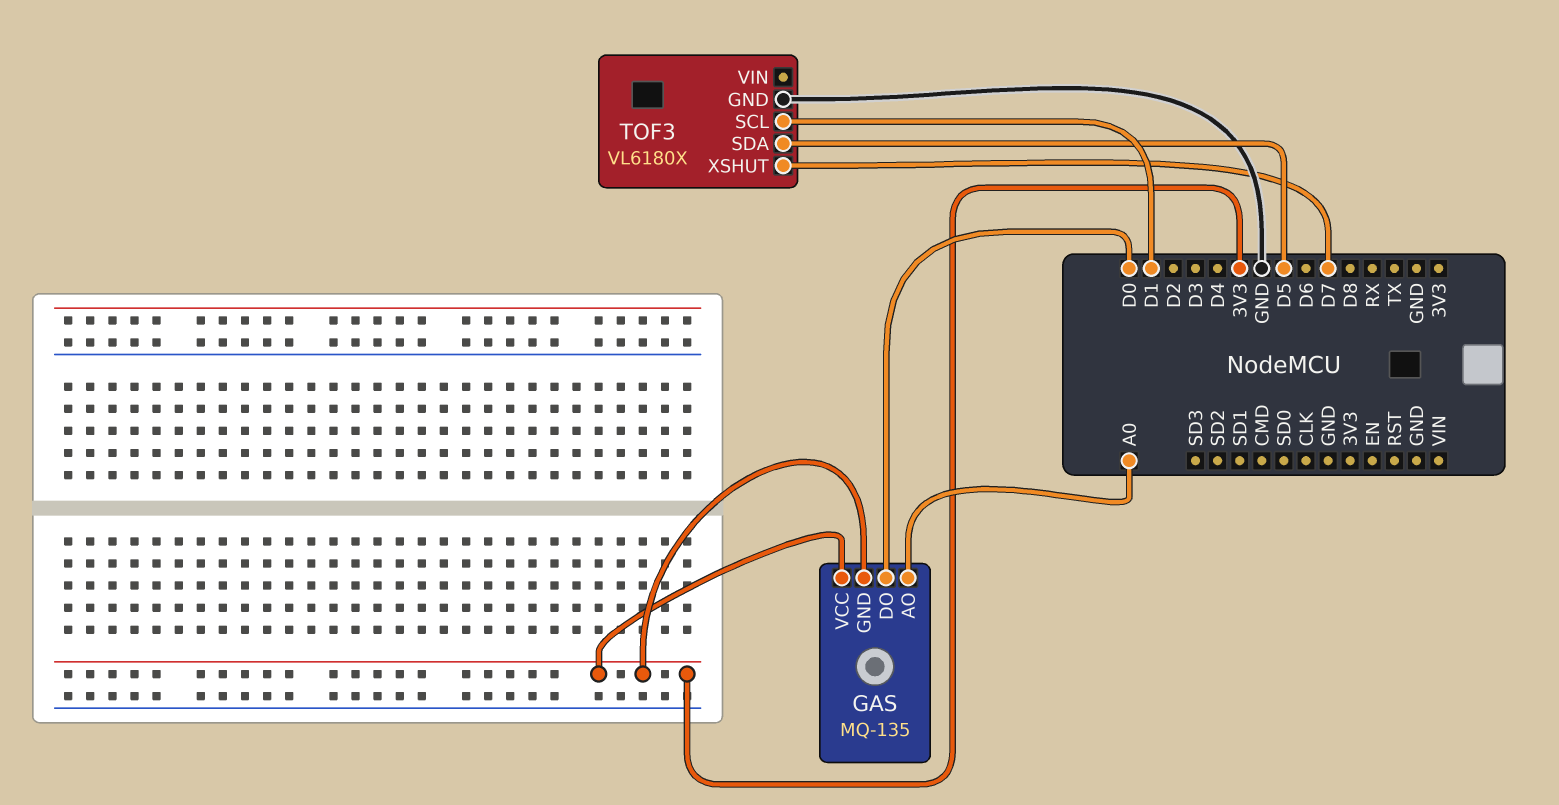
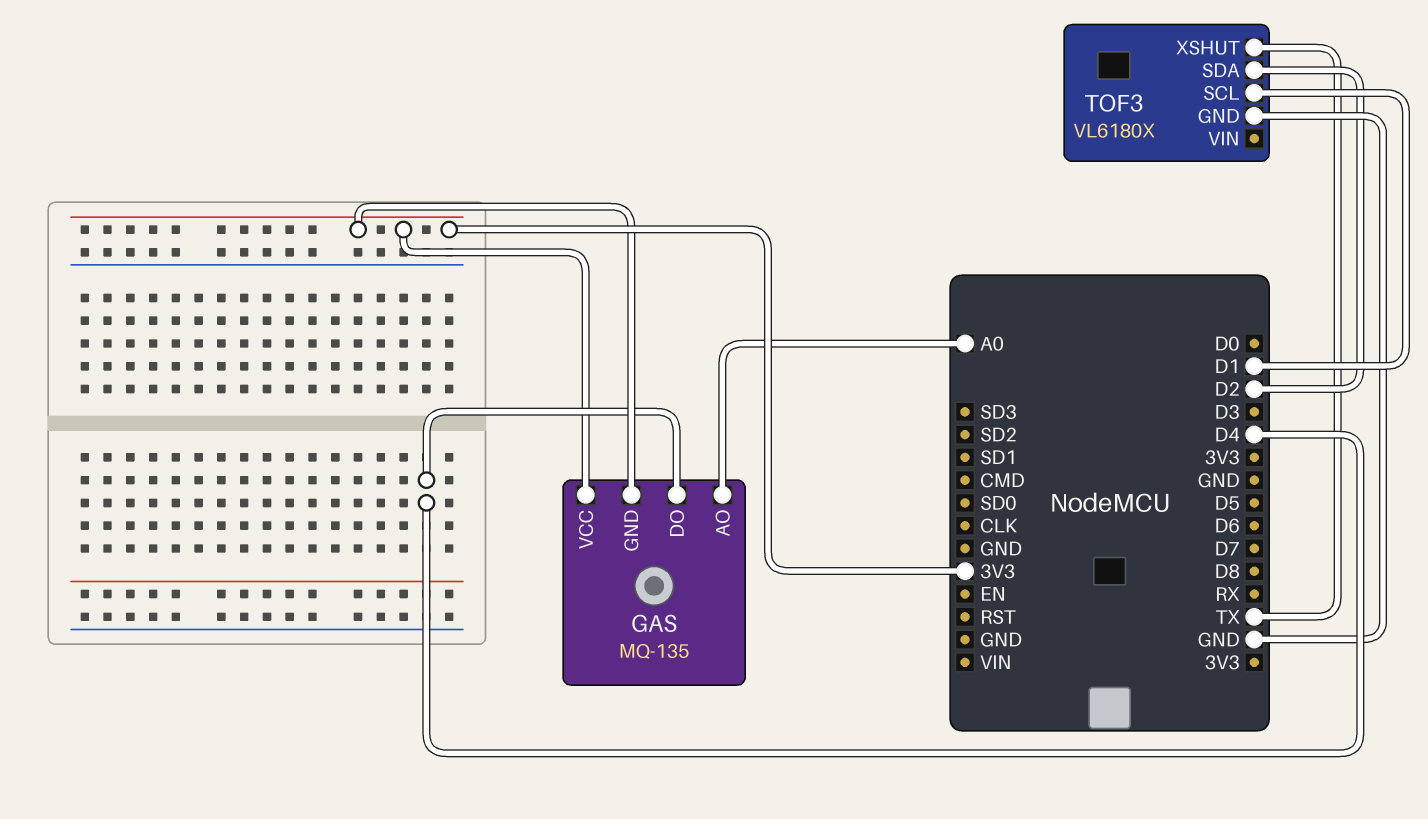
GAS pin DO: D0 -> D4
TOF3 pin SDA: D5 -> D2
TOF3 pin XSHUT: D7 -> TX

